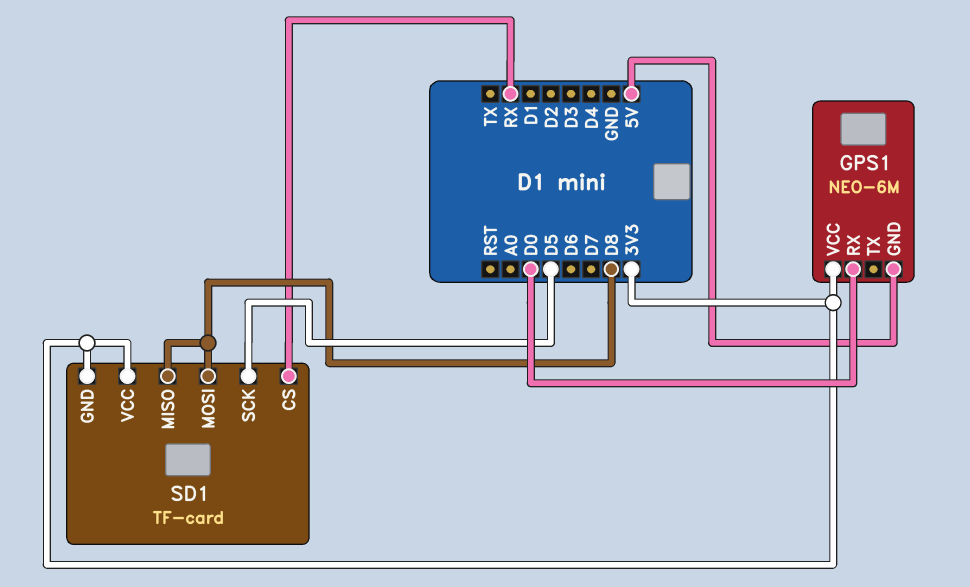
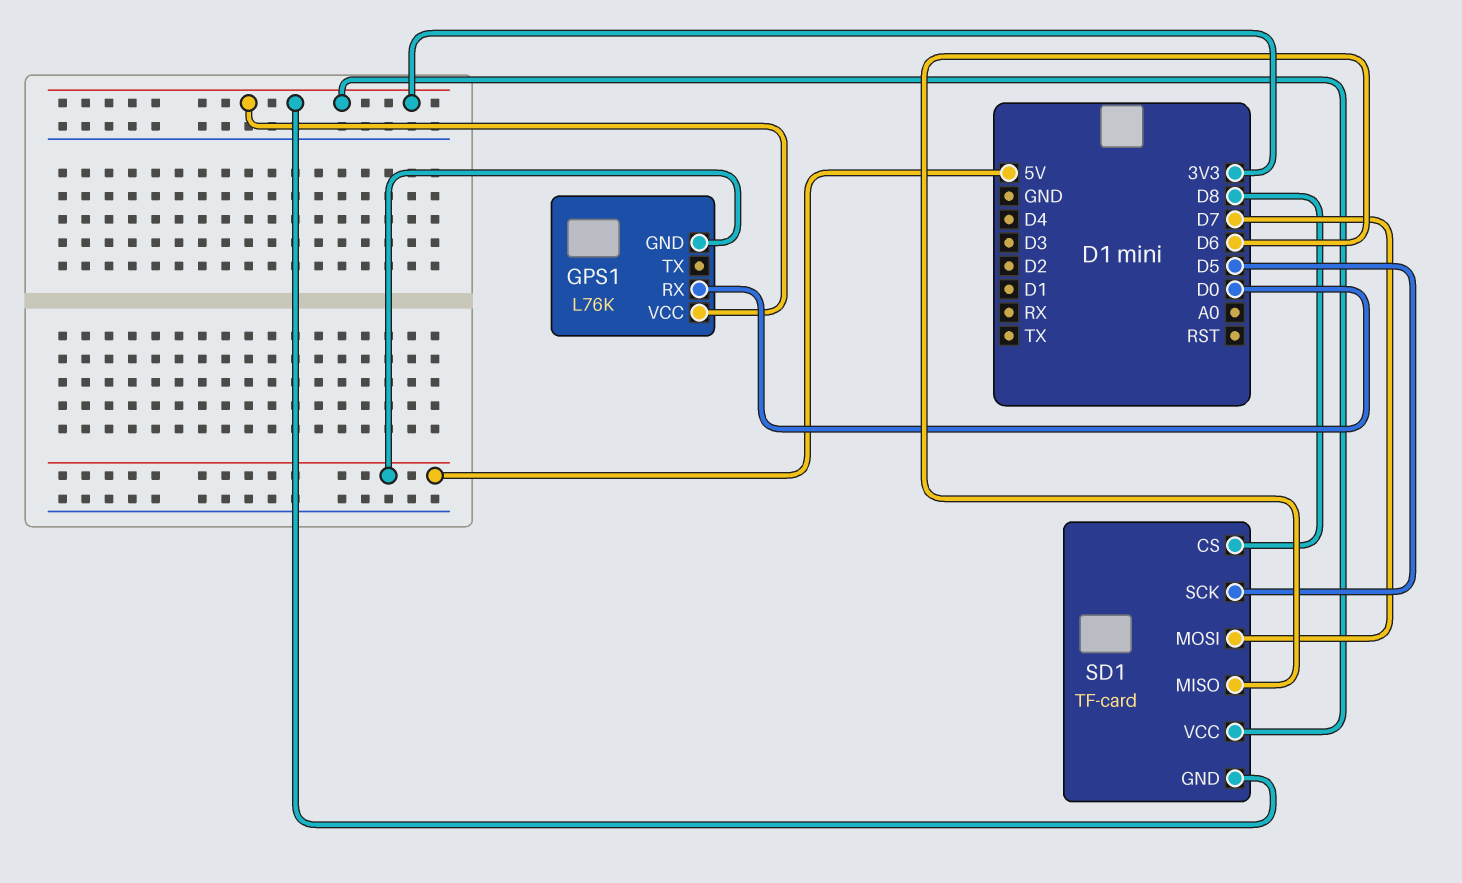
GPS1: NEO-6M -> L76K
SD1 pin CS: RX -> D8
SD1 pin MISO: D8 -> D6
SD1 pin MOSI: D8 -> D7

